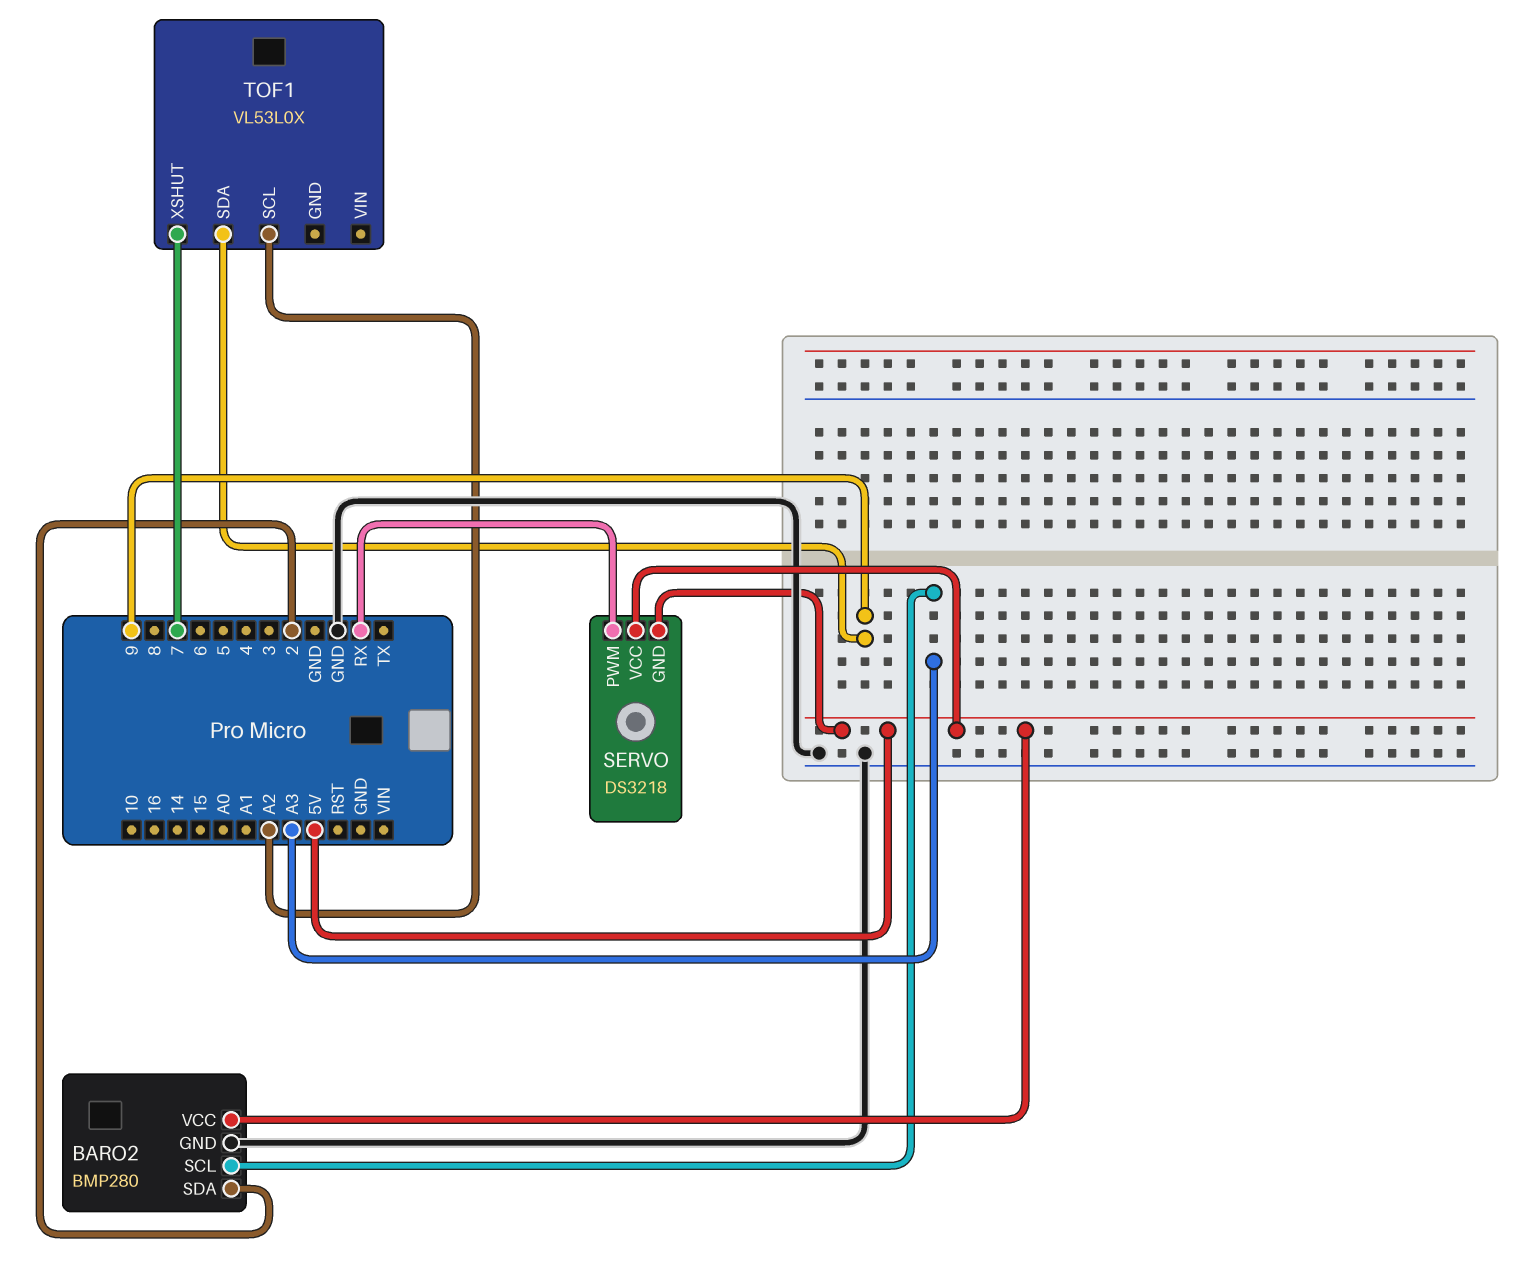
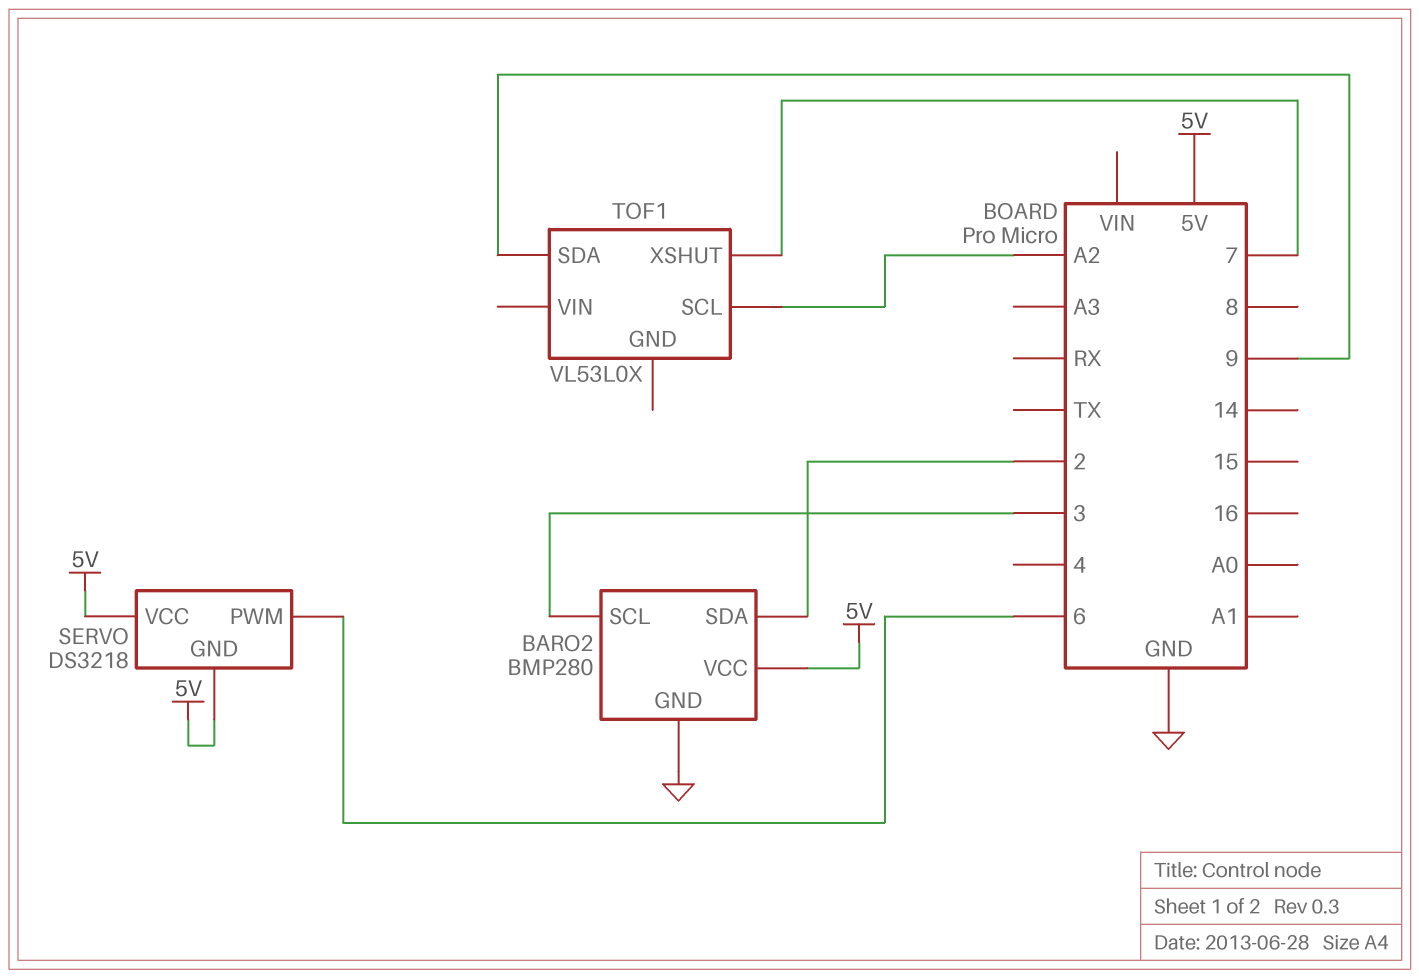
BARO2 pin SCL: A3 -> 3
SERVO pin PWM: RX -> 6

